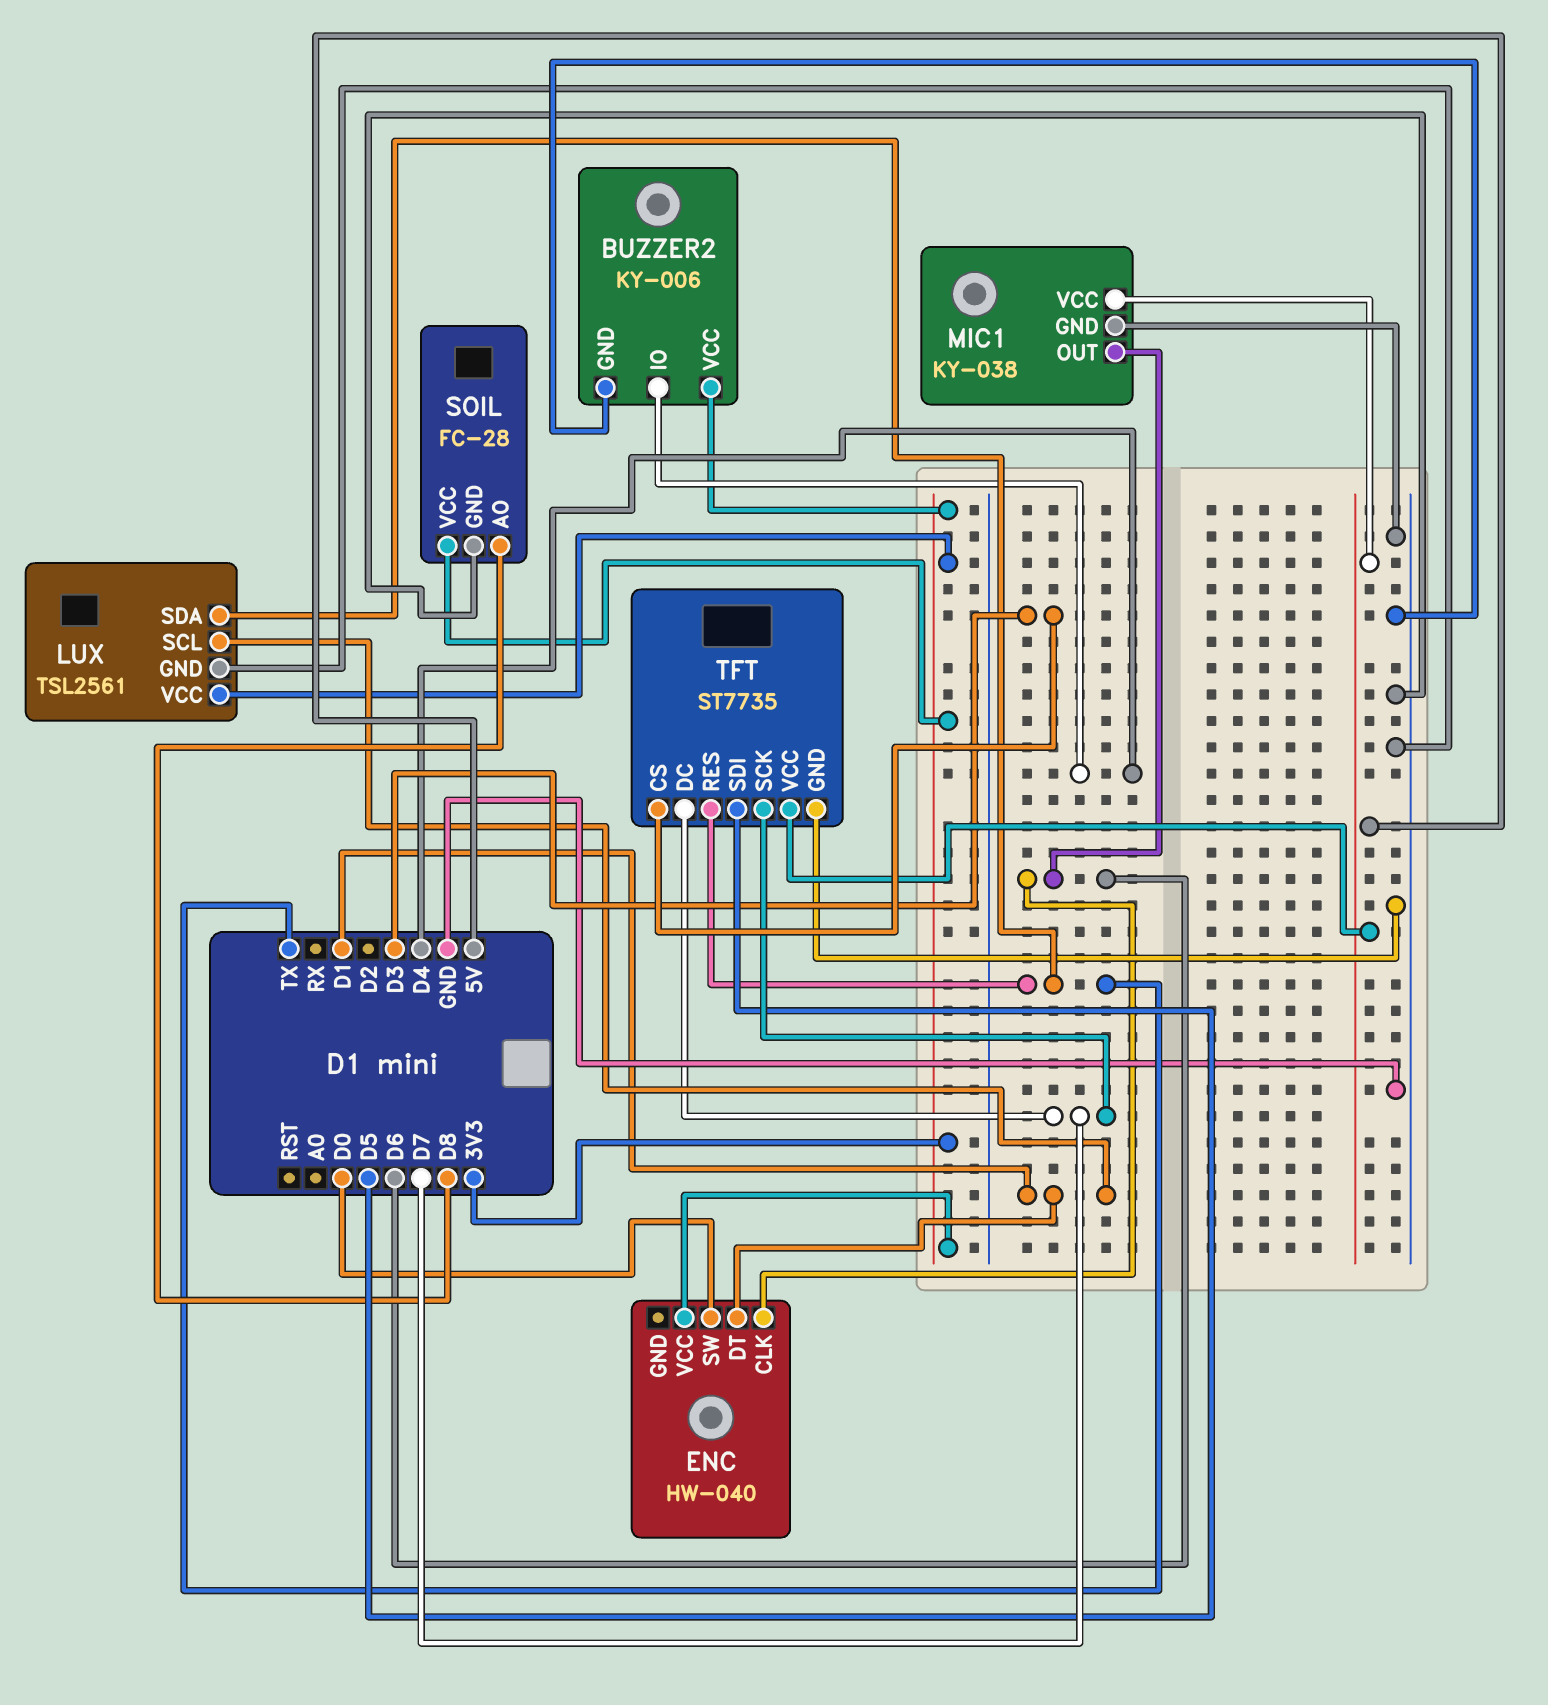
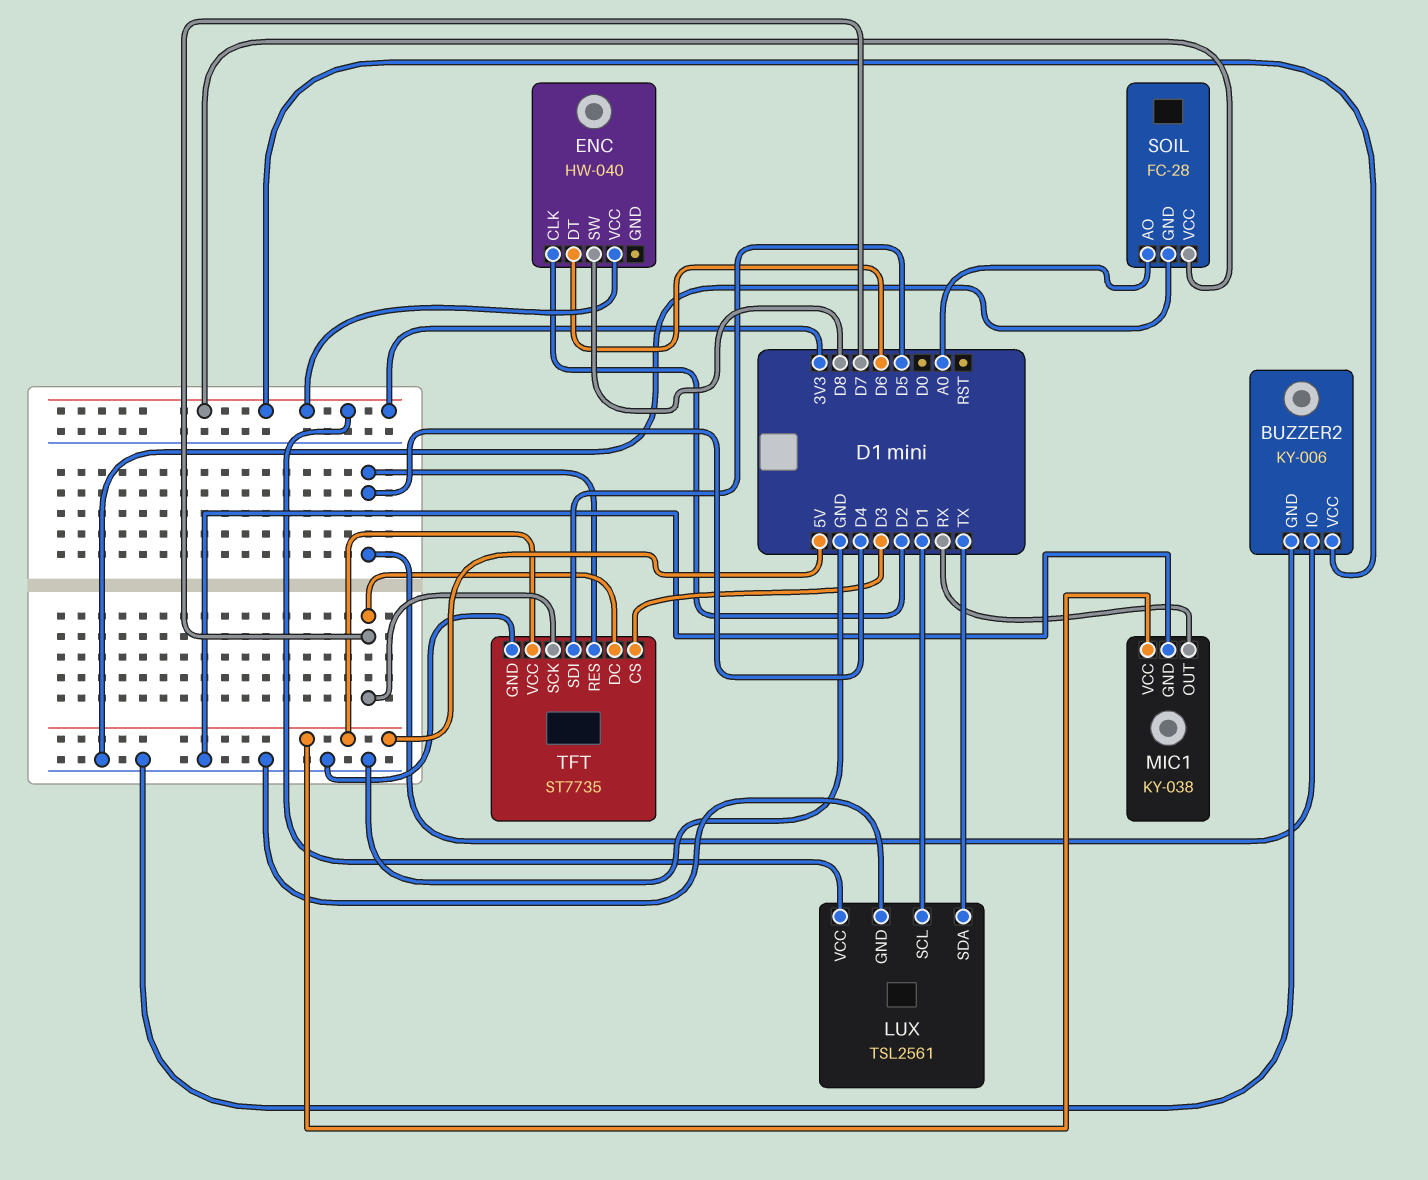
ENC pin CLK: D6 -> D2
ENC pin DT: D1 -> D6
ENC pin SW: D0 -> D8
MIC1 pin OUT: D6 -> RX
SOIL pin AO: D8 -> A0
TFT pin RES: TX -> D4

